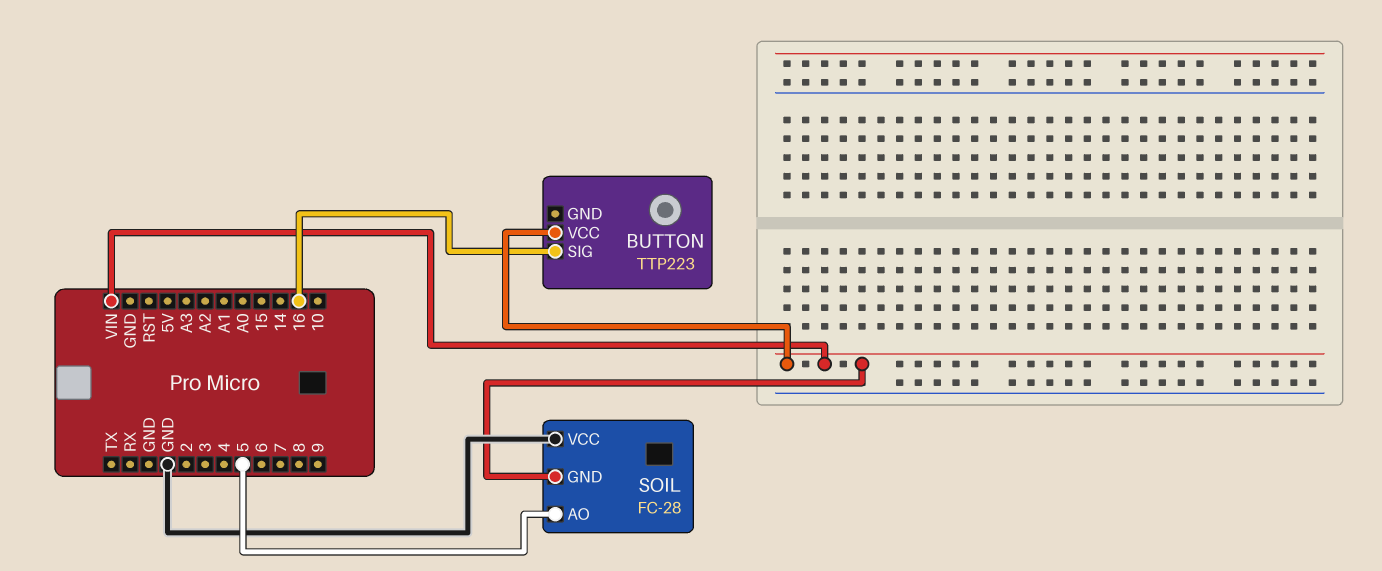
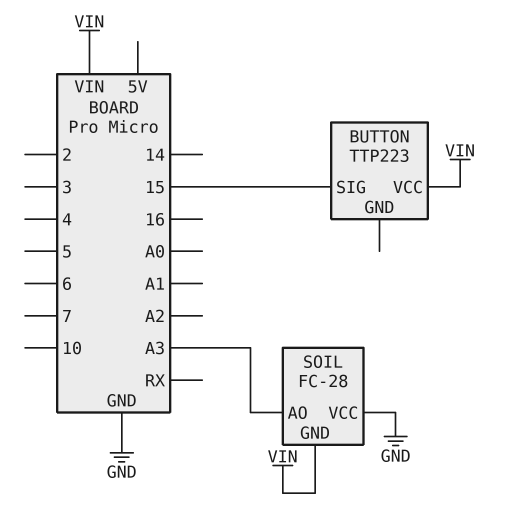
BUTTON pin SIG: 16 -> 15
SOIL pin AO: 5 -> A3

